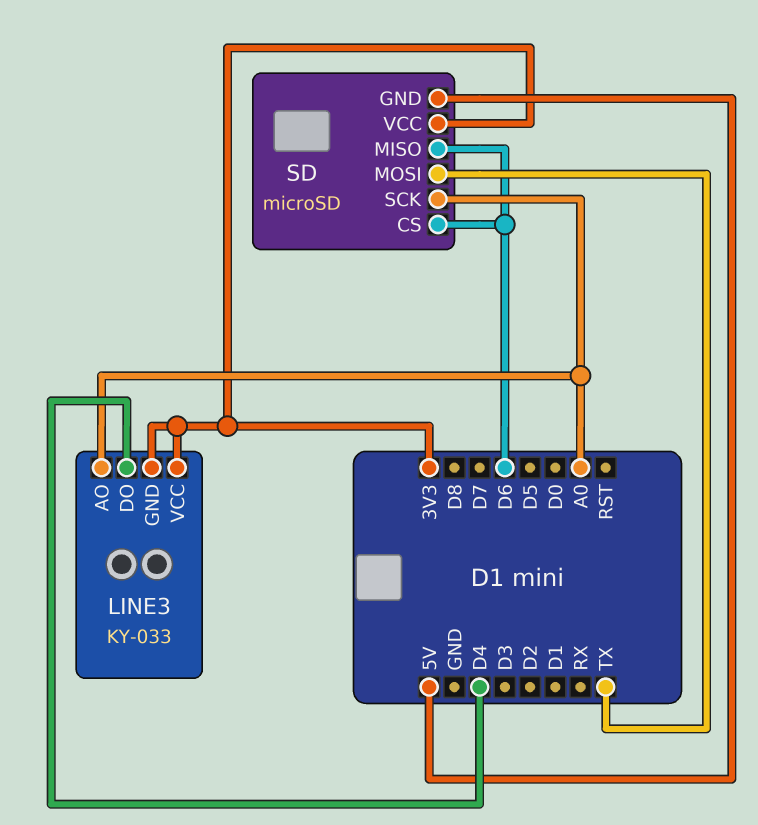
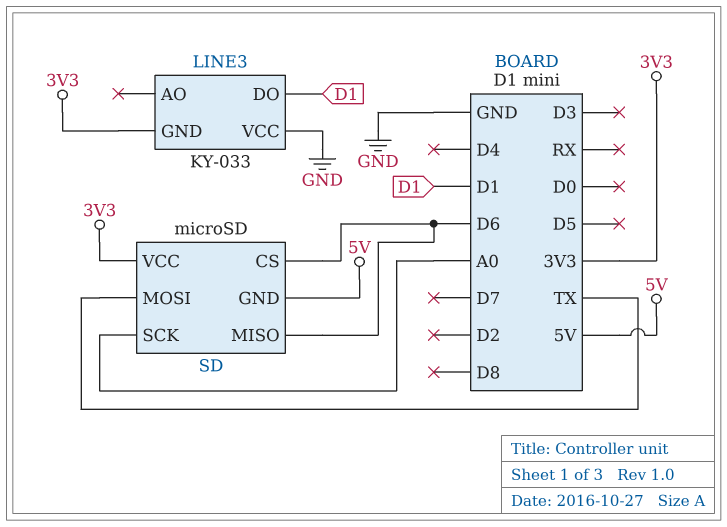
LINE3 pin AO: A0 -> none
LINE3 pin DO: D4 -> D1
LINE3 pin VCC: 3V3 -> GND

